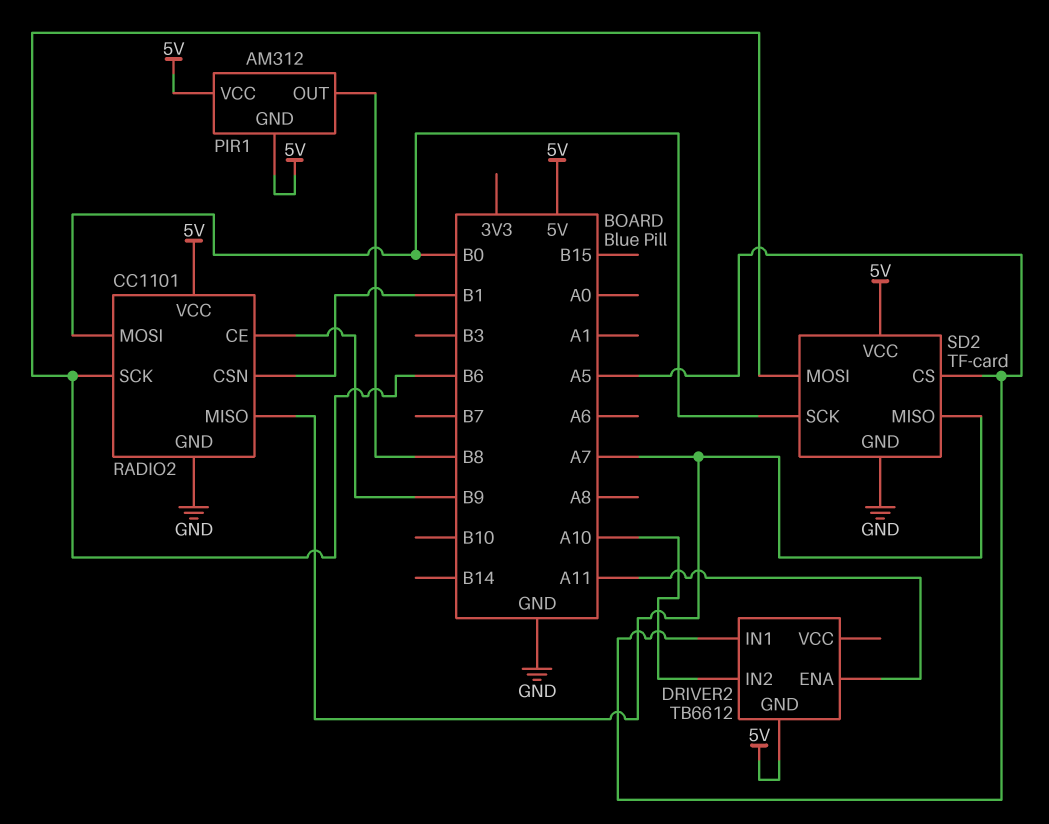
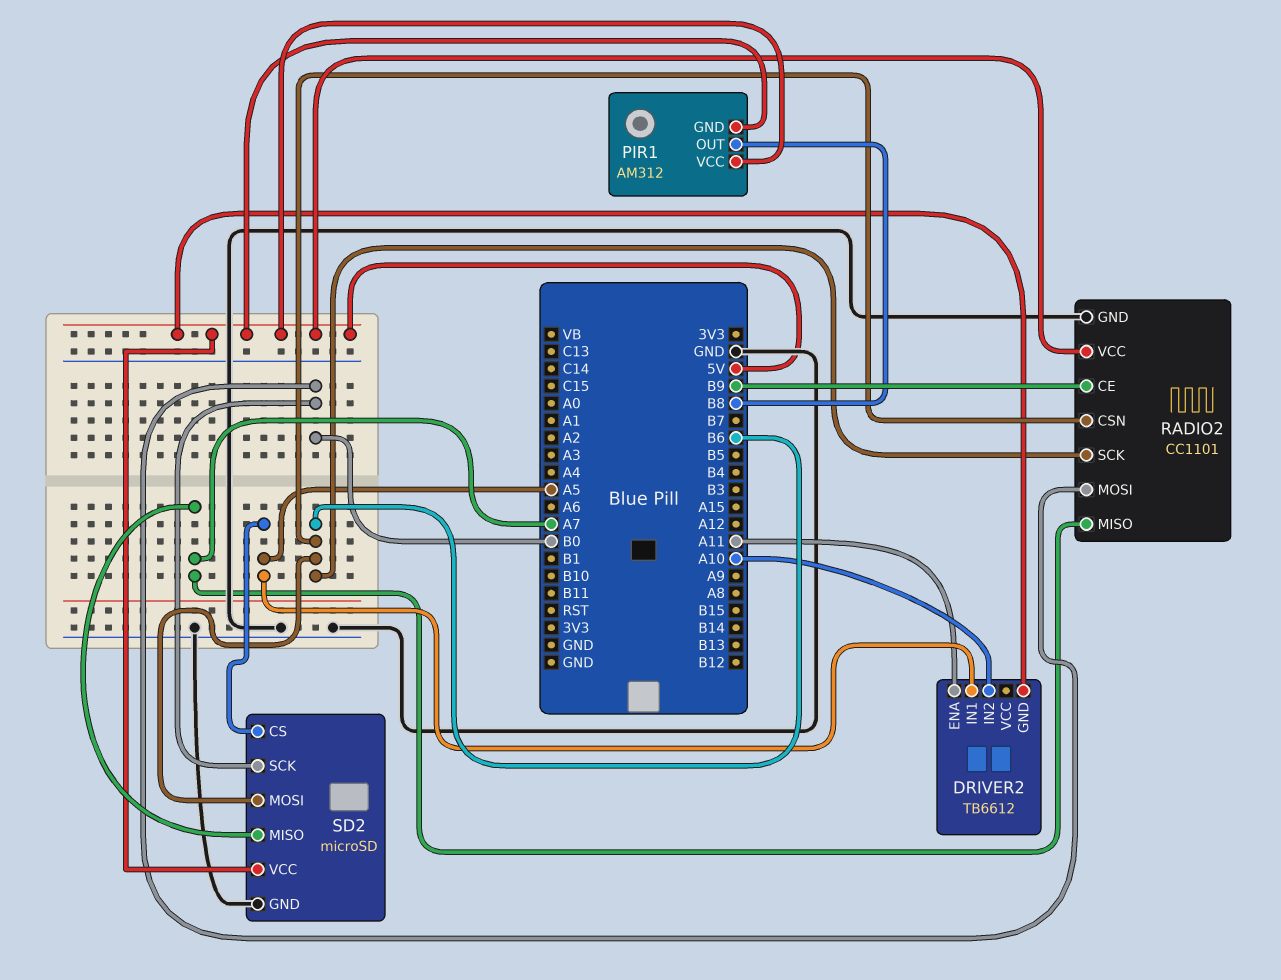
RADIO2 pin CSN: B1 -> B6
SD2: TF-card -> microSD

